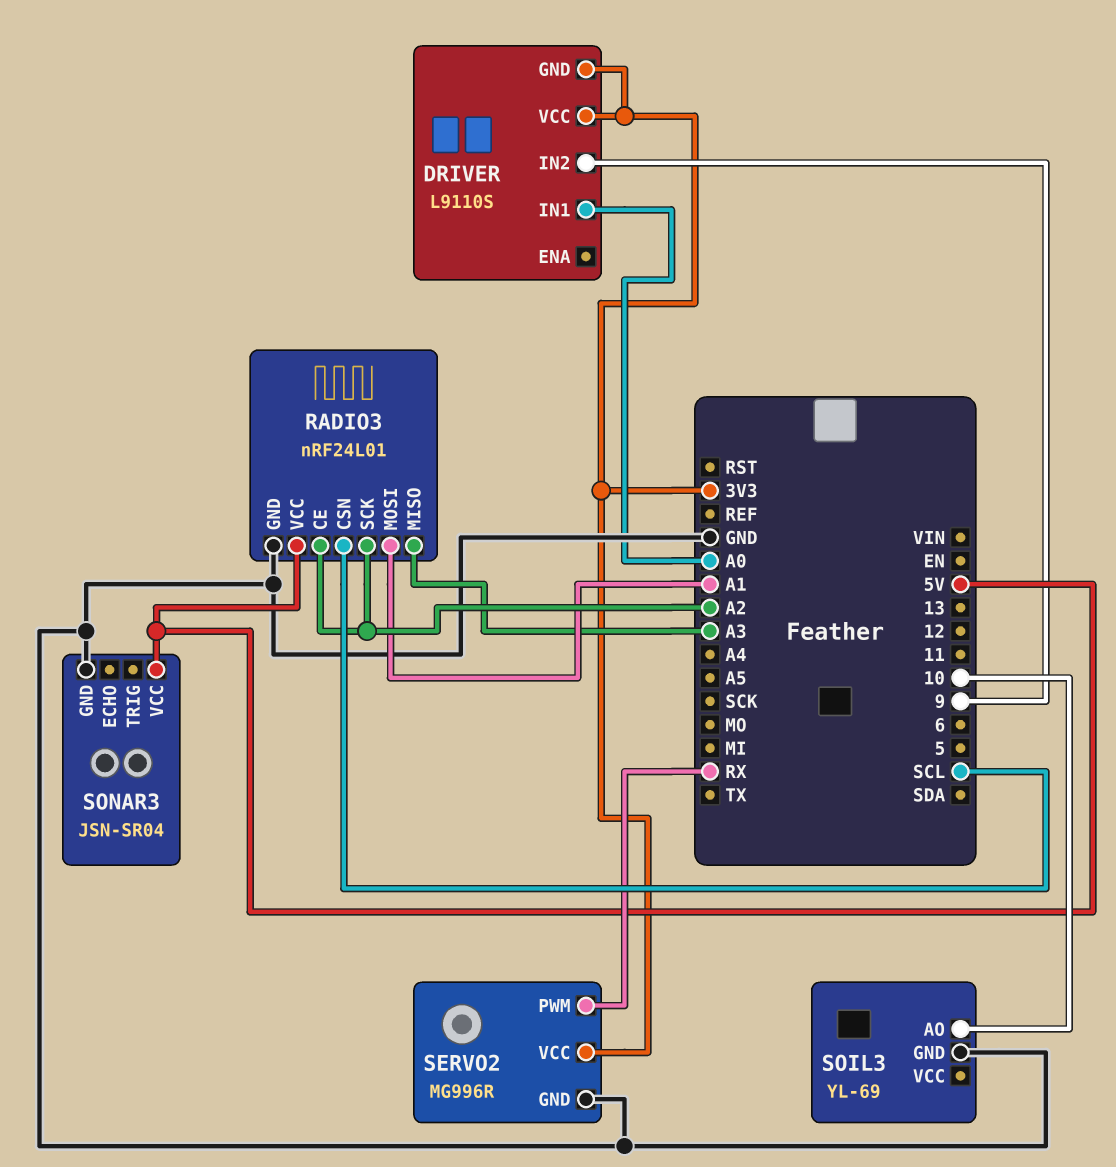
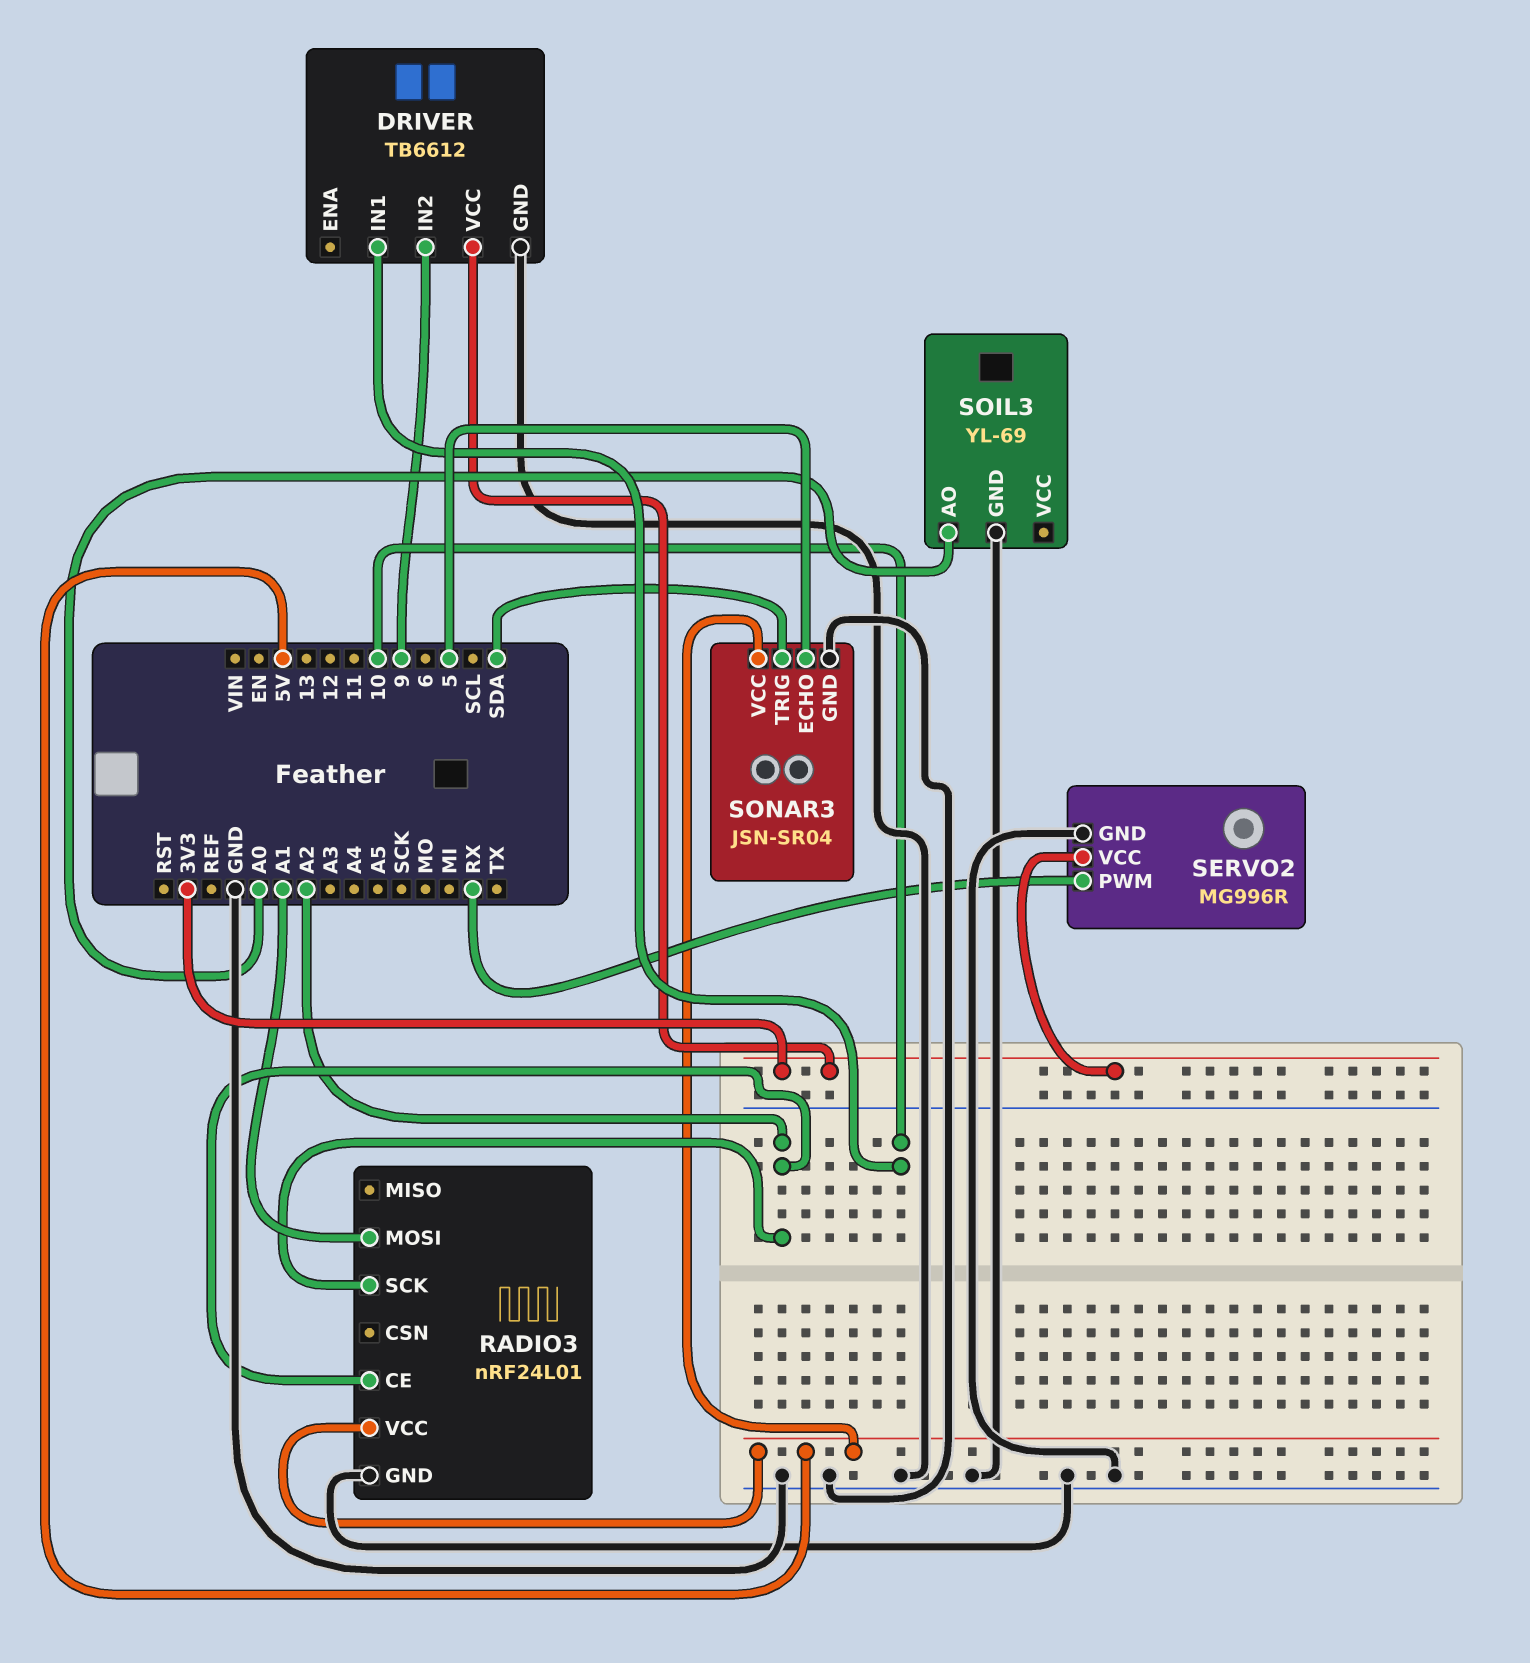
DRIVER: L9110S -> TB6612
DRIVER pin GND: 3V3 -> GND
DRIVER pin IN1: A0 -> 10
RADIO3 pin CSN: SCL -> none
RADIO3 pin MISO: A3 -> none
SOIL3 pin AO: 10 -> A0
SONAR3 pin ECHO: none -> 5
SONAR3 pin TRIG: none -> SDA

